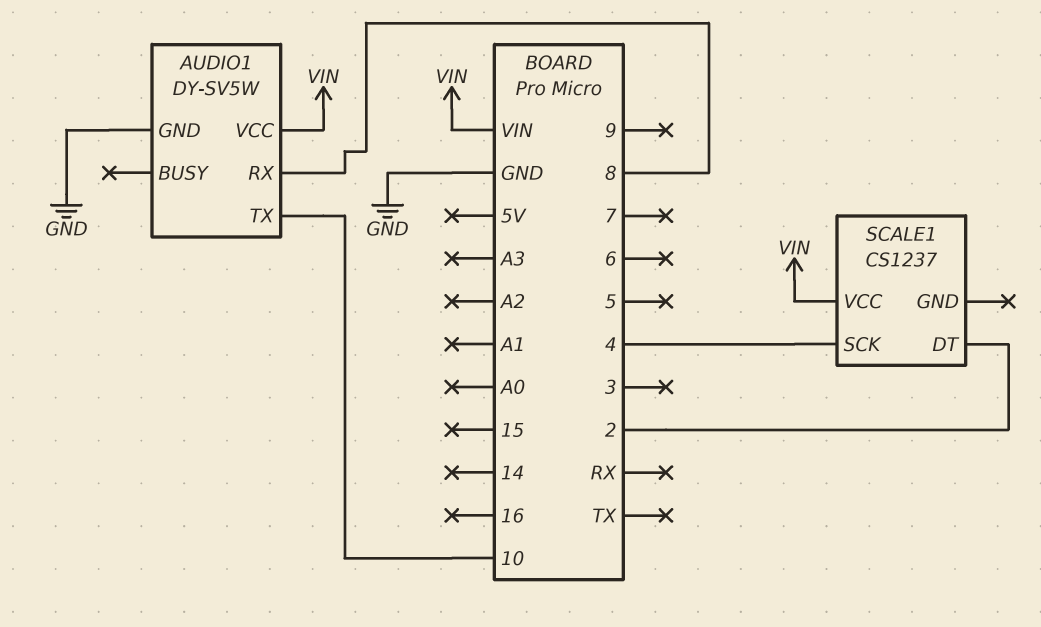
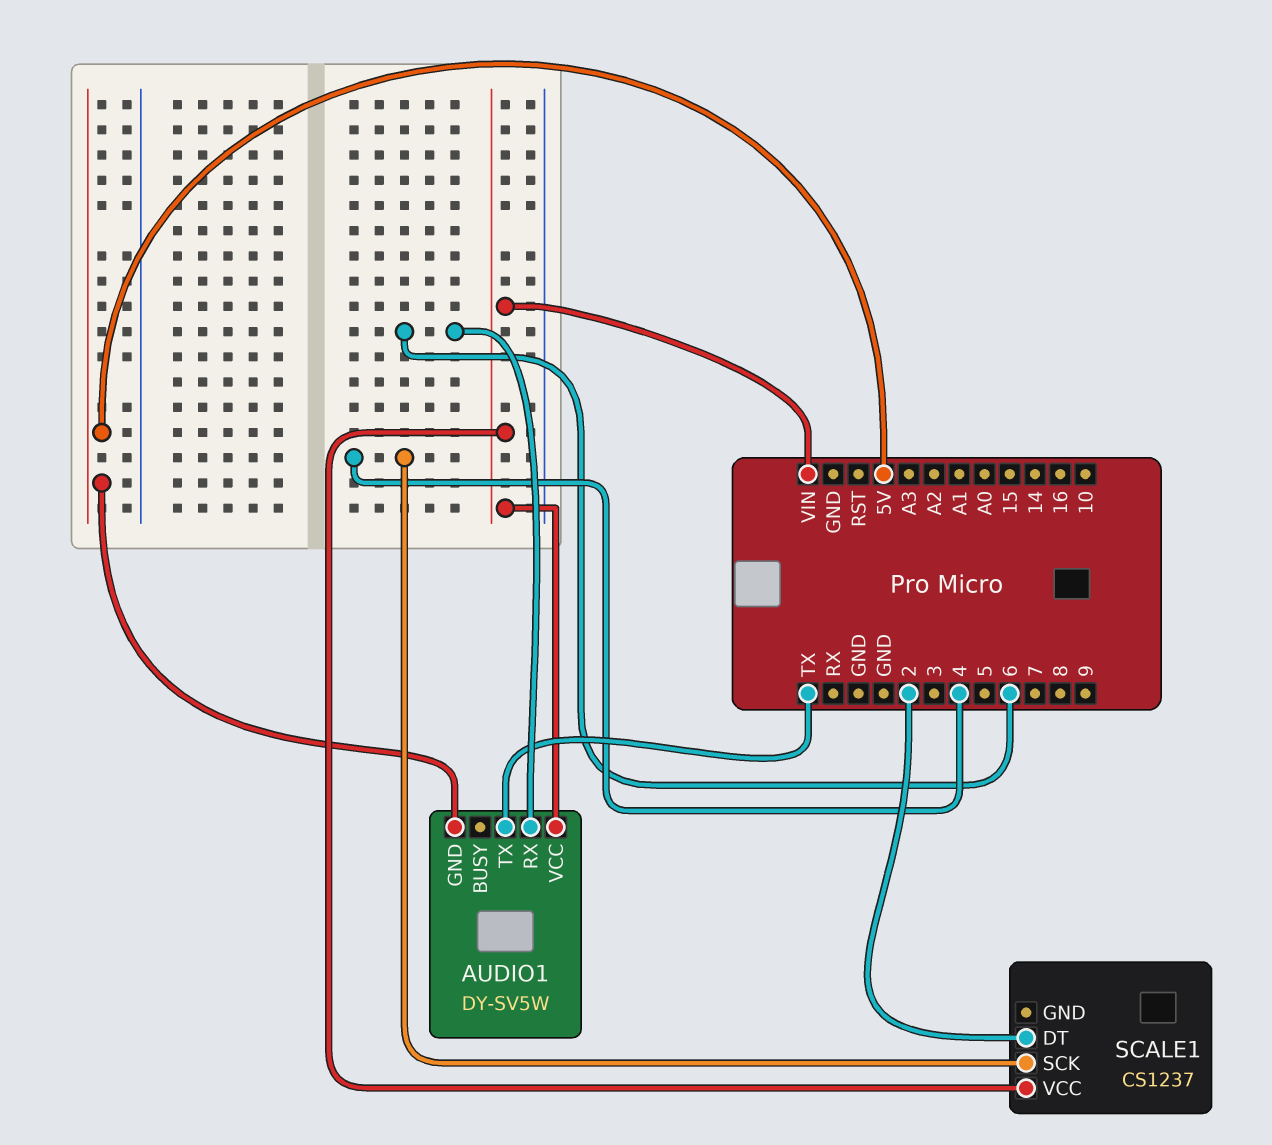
AUDIO1 pin GND: GND -> 5V
AUDIO1 pin RX: 8 -> 6
AUDIO1 pin TX: 10 -> TX

